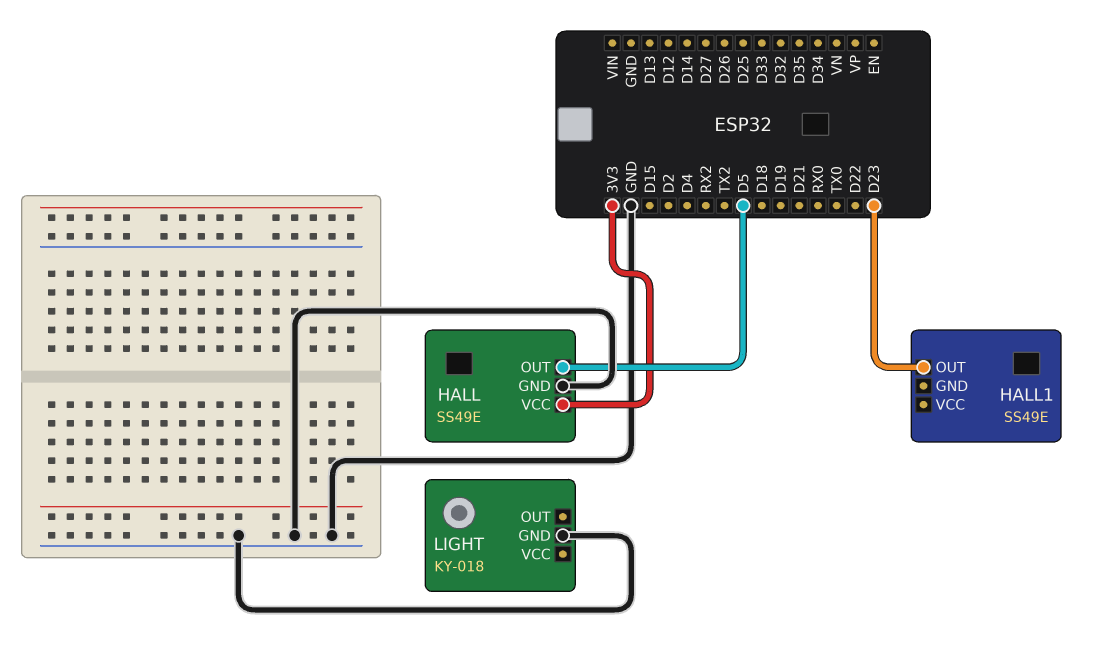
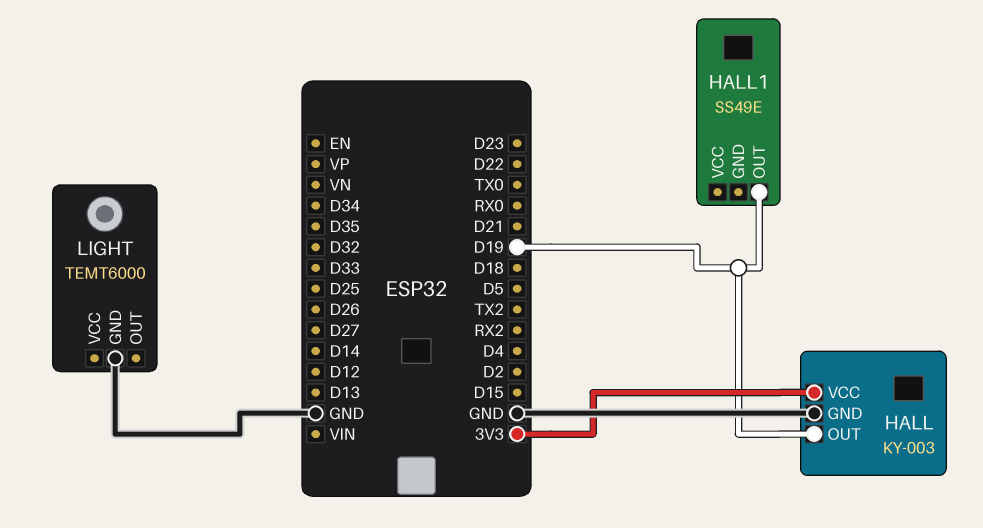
HALL: SS49E -> KY-003
HALL pin OUT: D5 -> D19
HALL1 pin OUT: D23 -> D19
LIGHT: KY-018 -> TEMT6000

